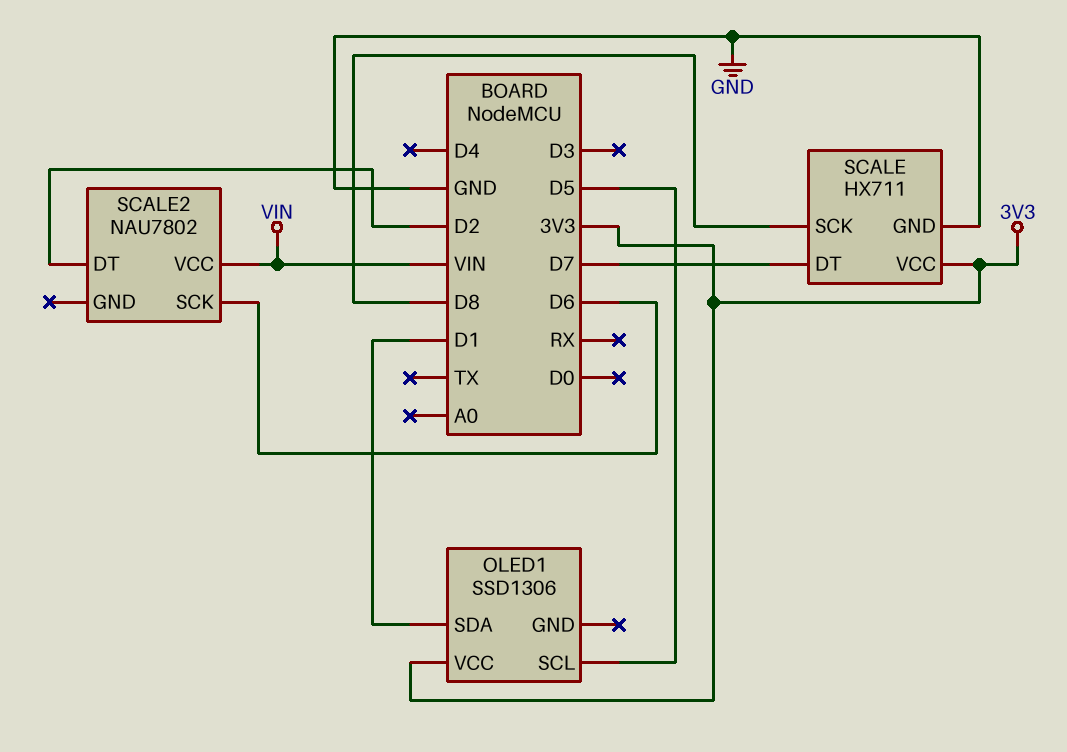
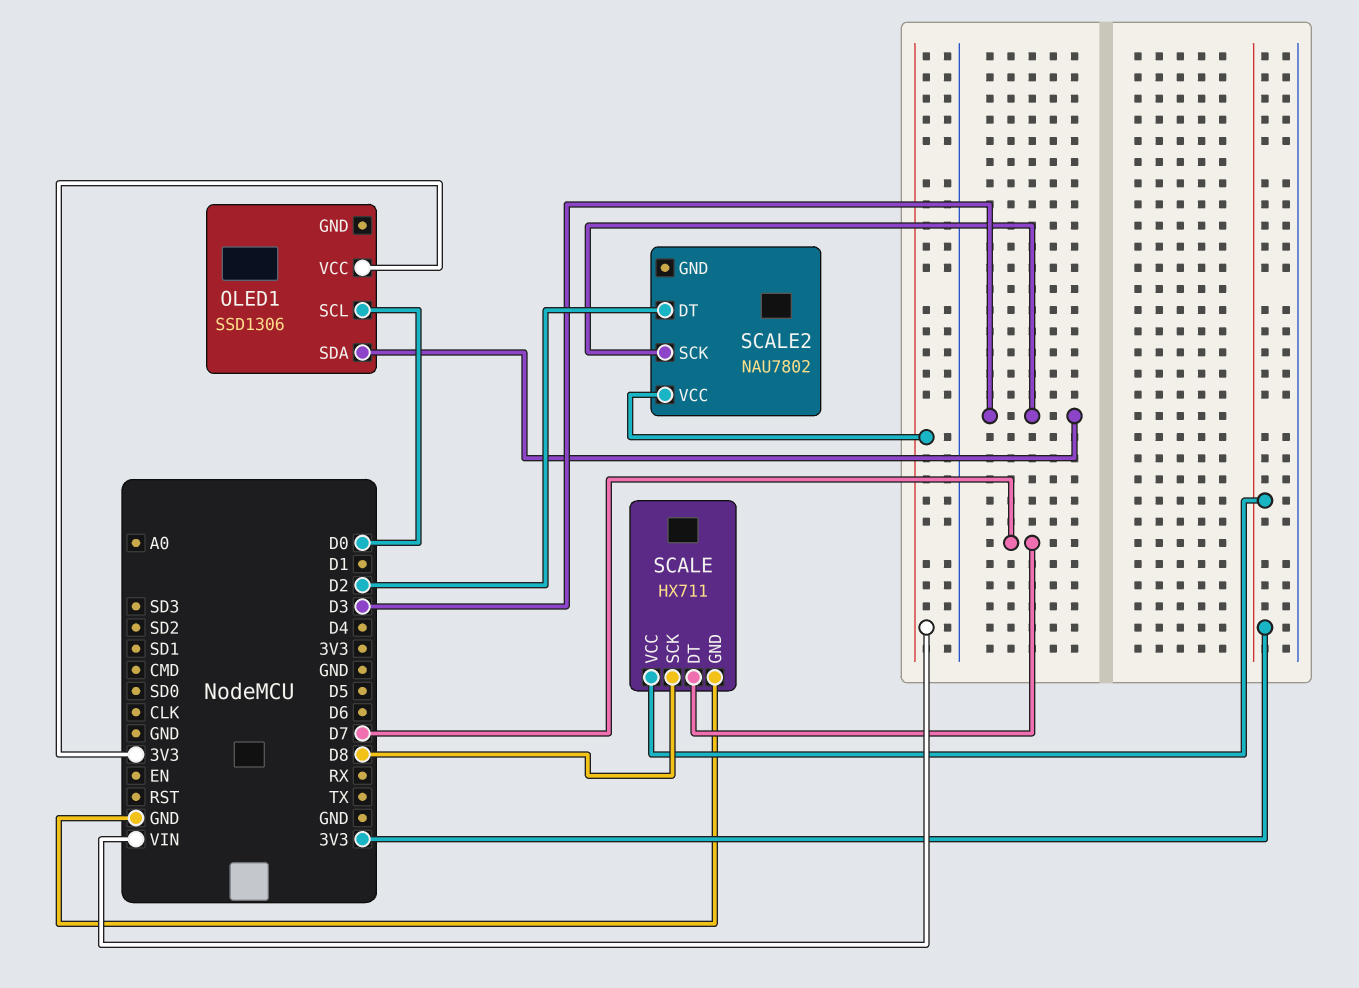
OLED1 pin SCL: D5 -> D0
OLED1 pin SDA: D1 -> D3
SCALE2 pin SCK: D6 -> D3

